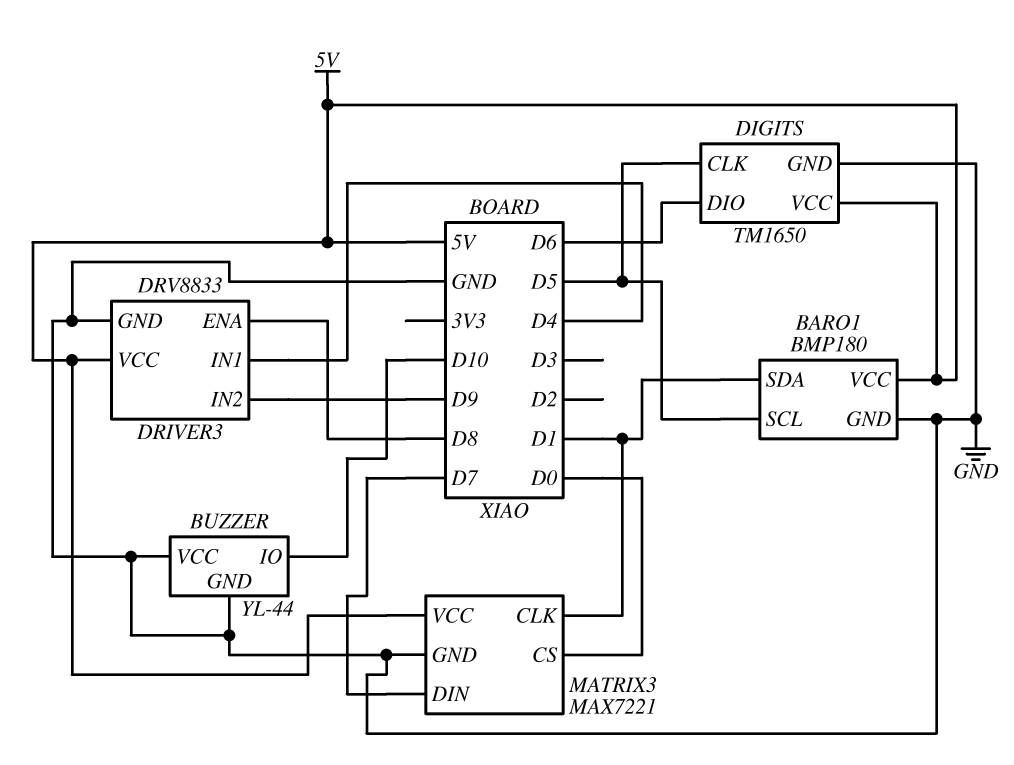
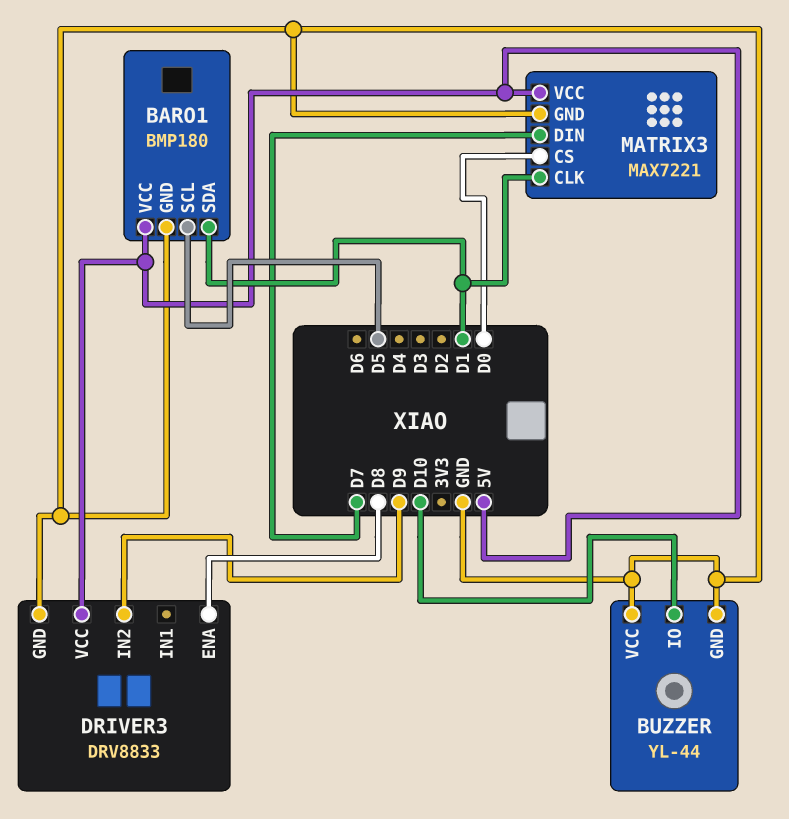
DIGITS: TM1650 -> none
DIGITS pin CLK: D5 -> none
DIGITS pin DIO: D6 -> none
DIGITS pin GND: GND -> none
DIGITS pin VCC: 5V -> none
DRIVER3 pin IN1: D4 -> none

